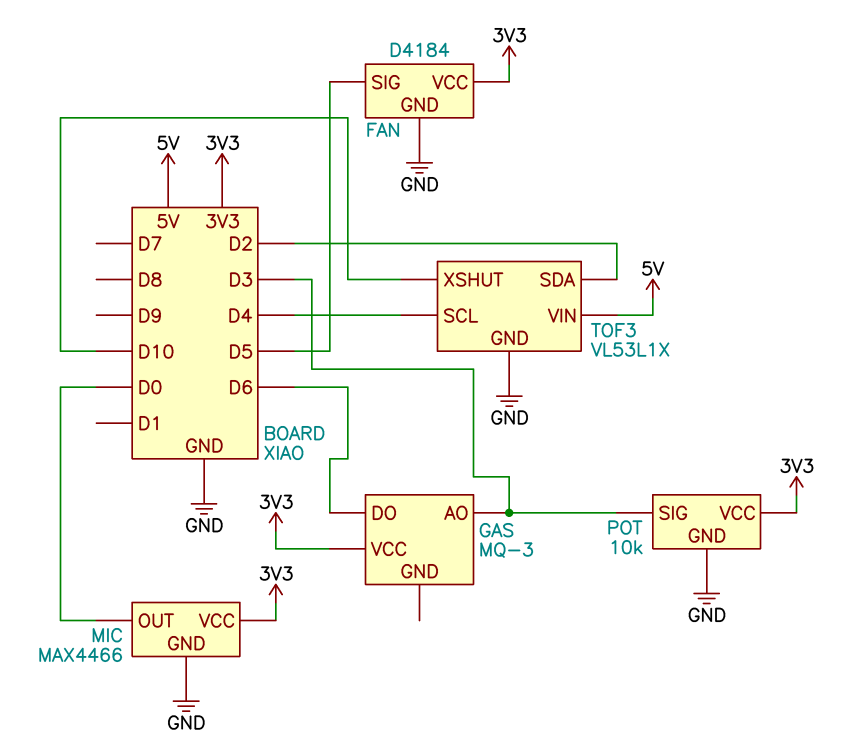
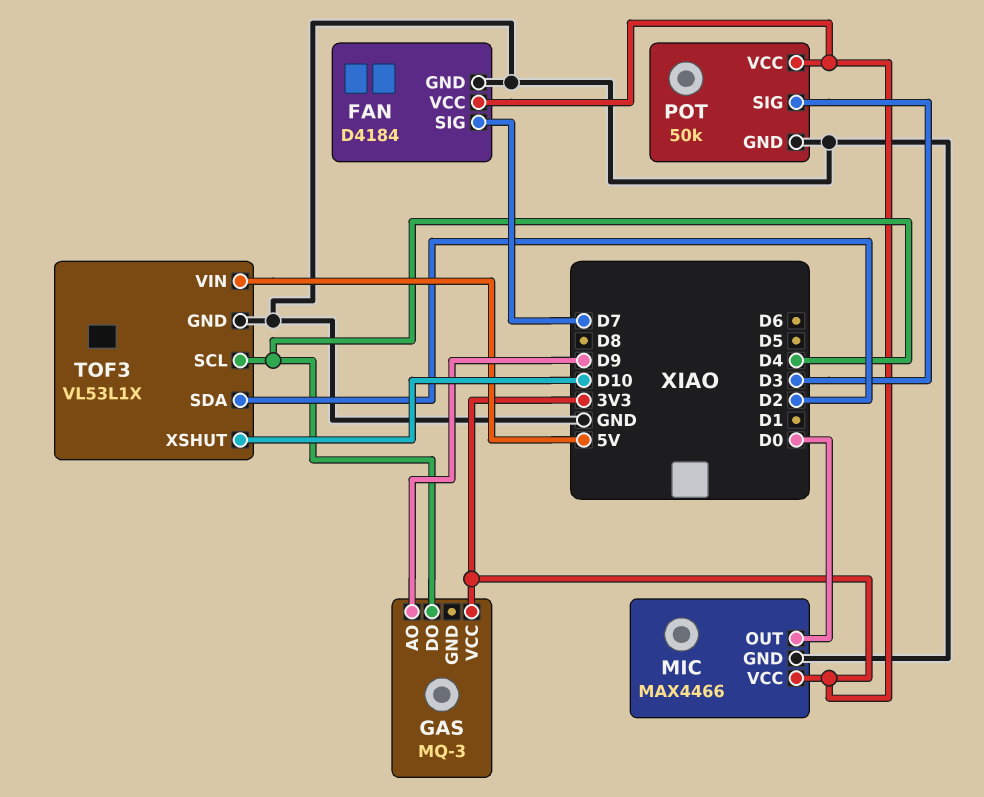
FAN pin SIG: D5 -> D7
GAS pin AO: D3 -> D9
GAS pin DO: D6 -> D4
POT: 10k -> 50k

